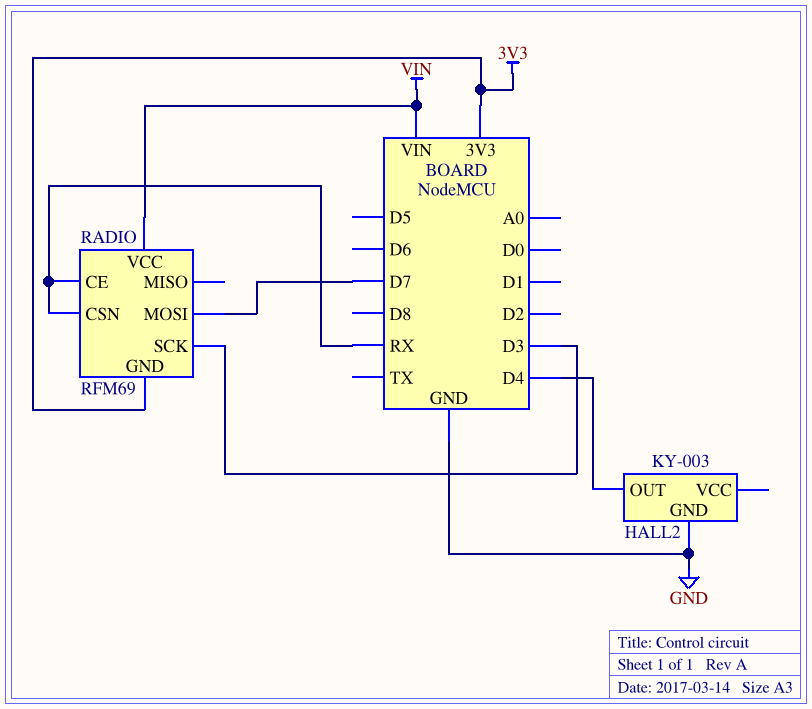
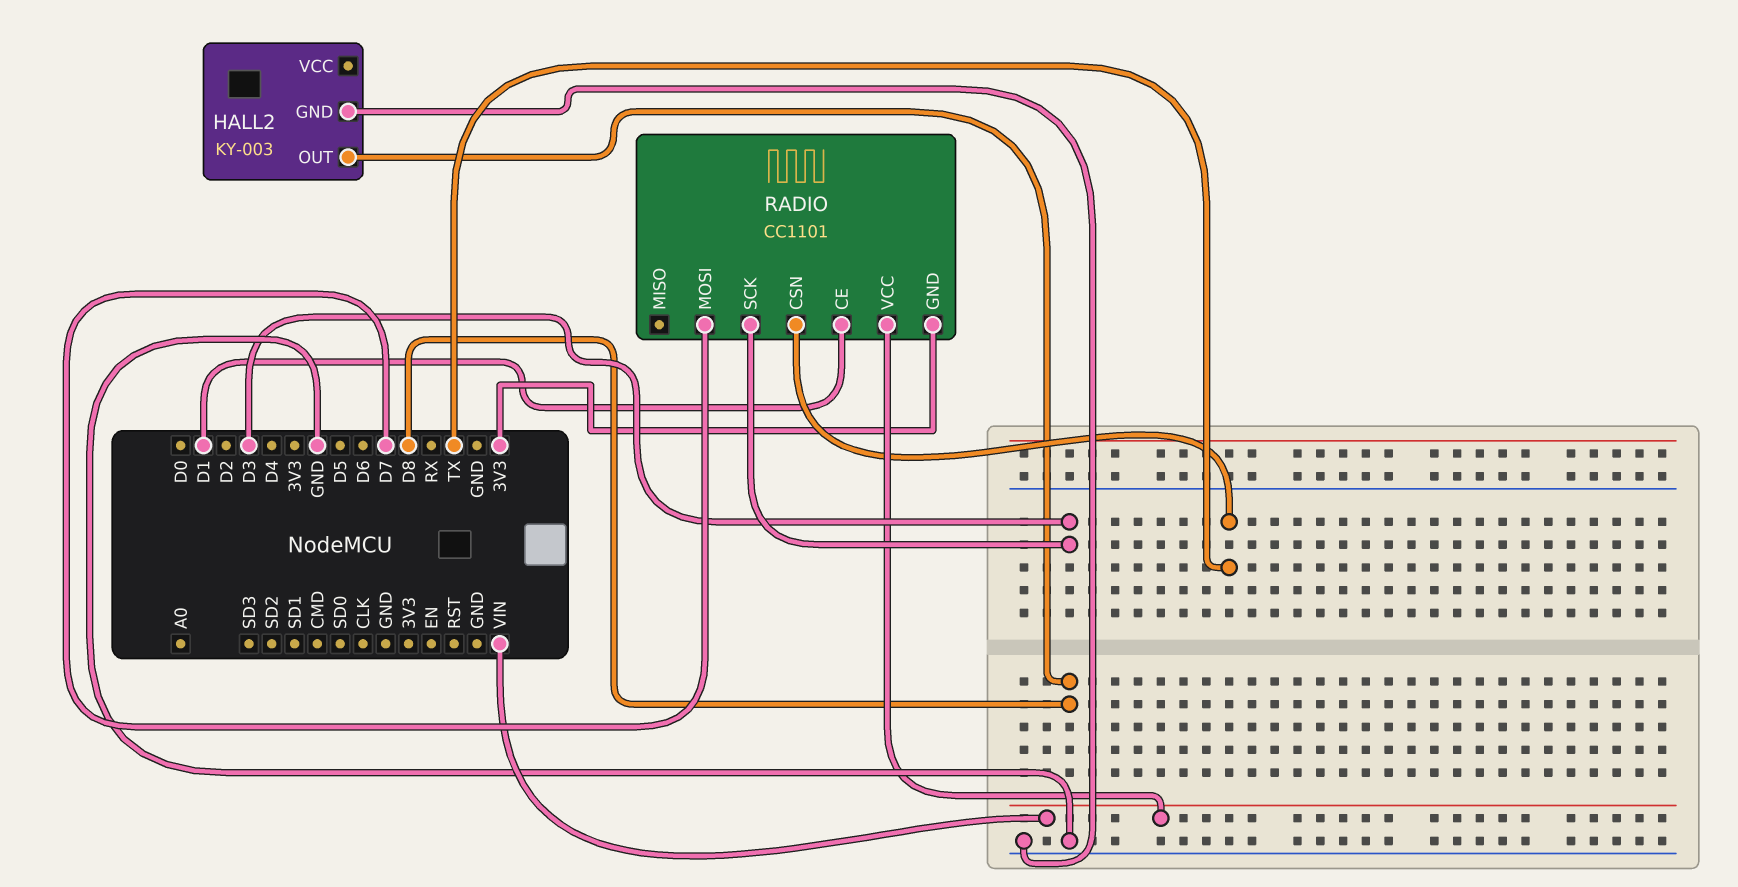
HALL2 pin OUT: D4 -> D8
RADIO: RFM69 -> CC1101
RADIO pin CE: RX -> D1
RADIO pin CSN: RX -> TX

